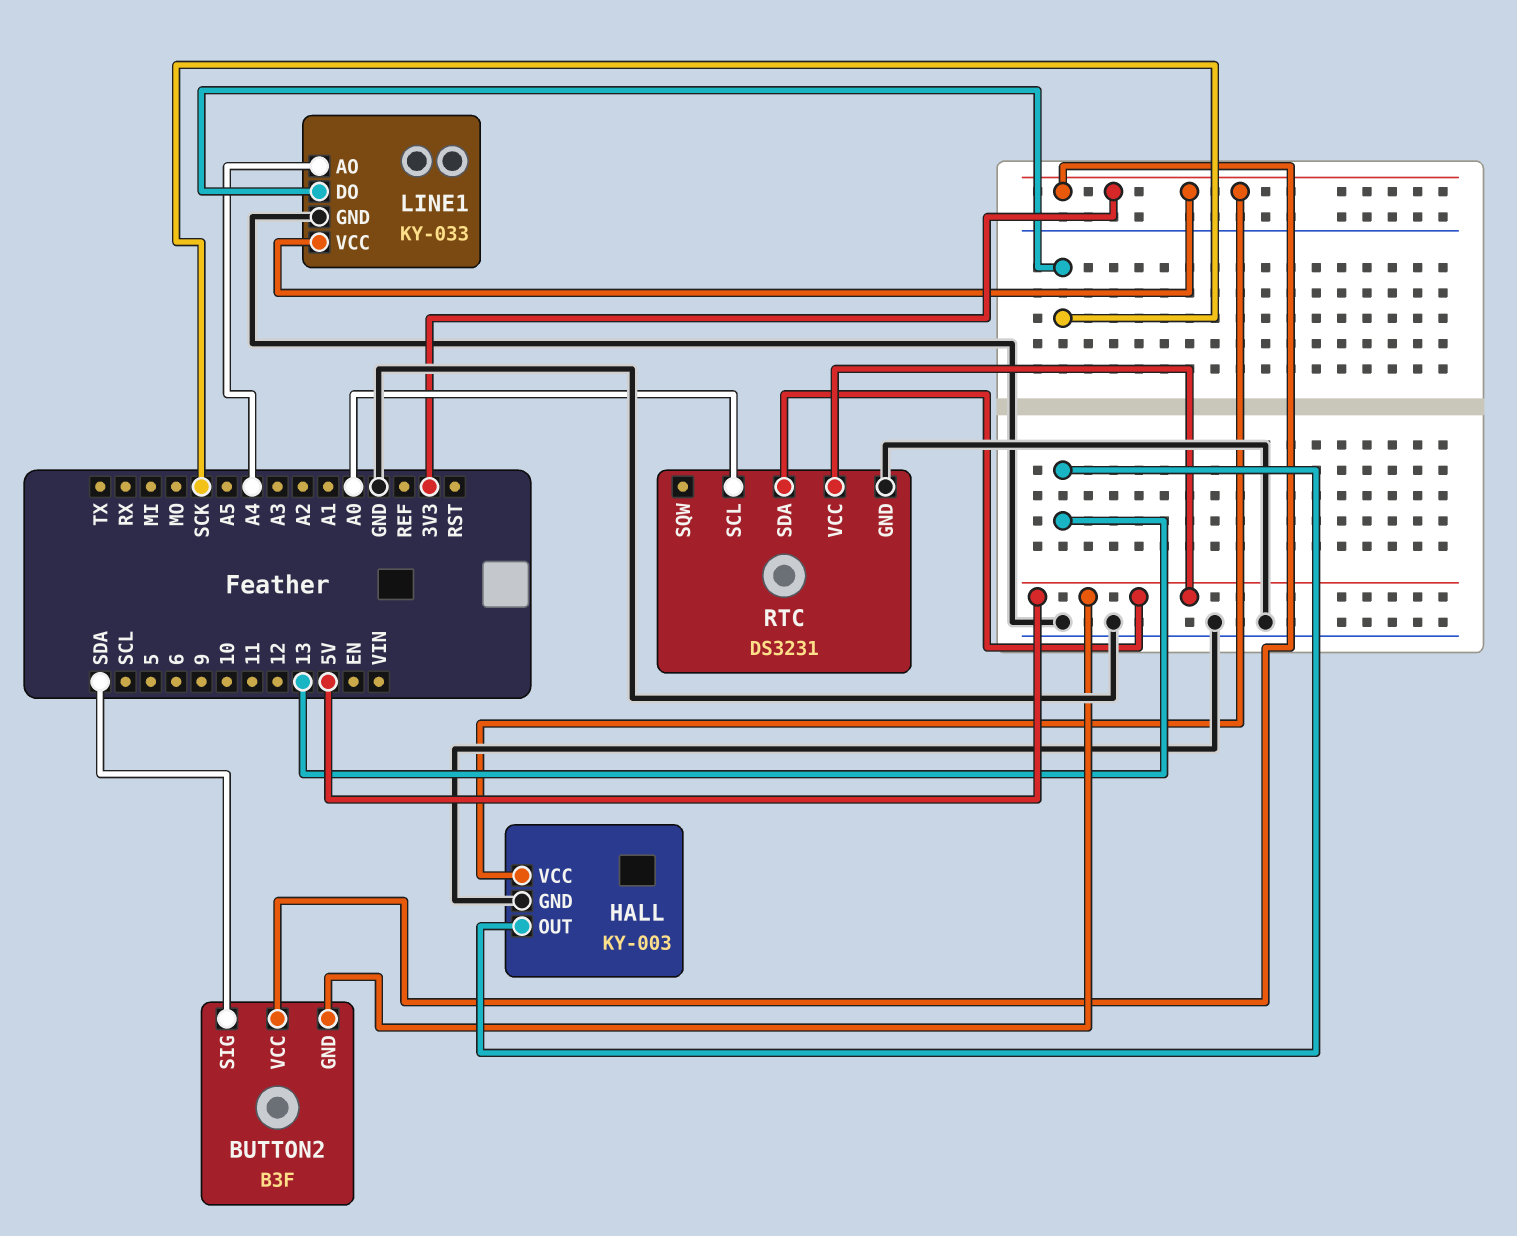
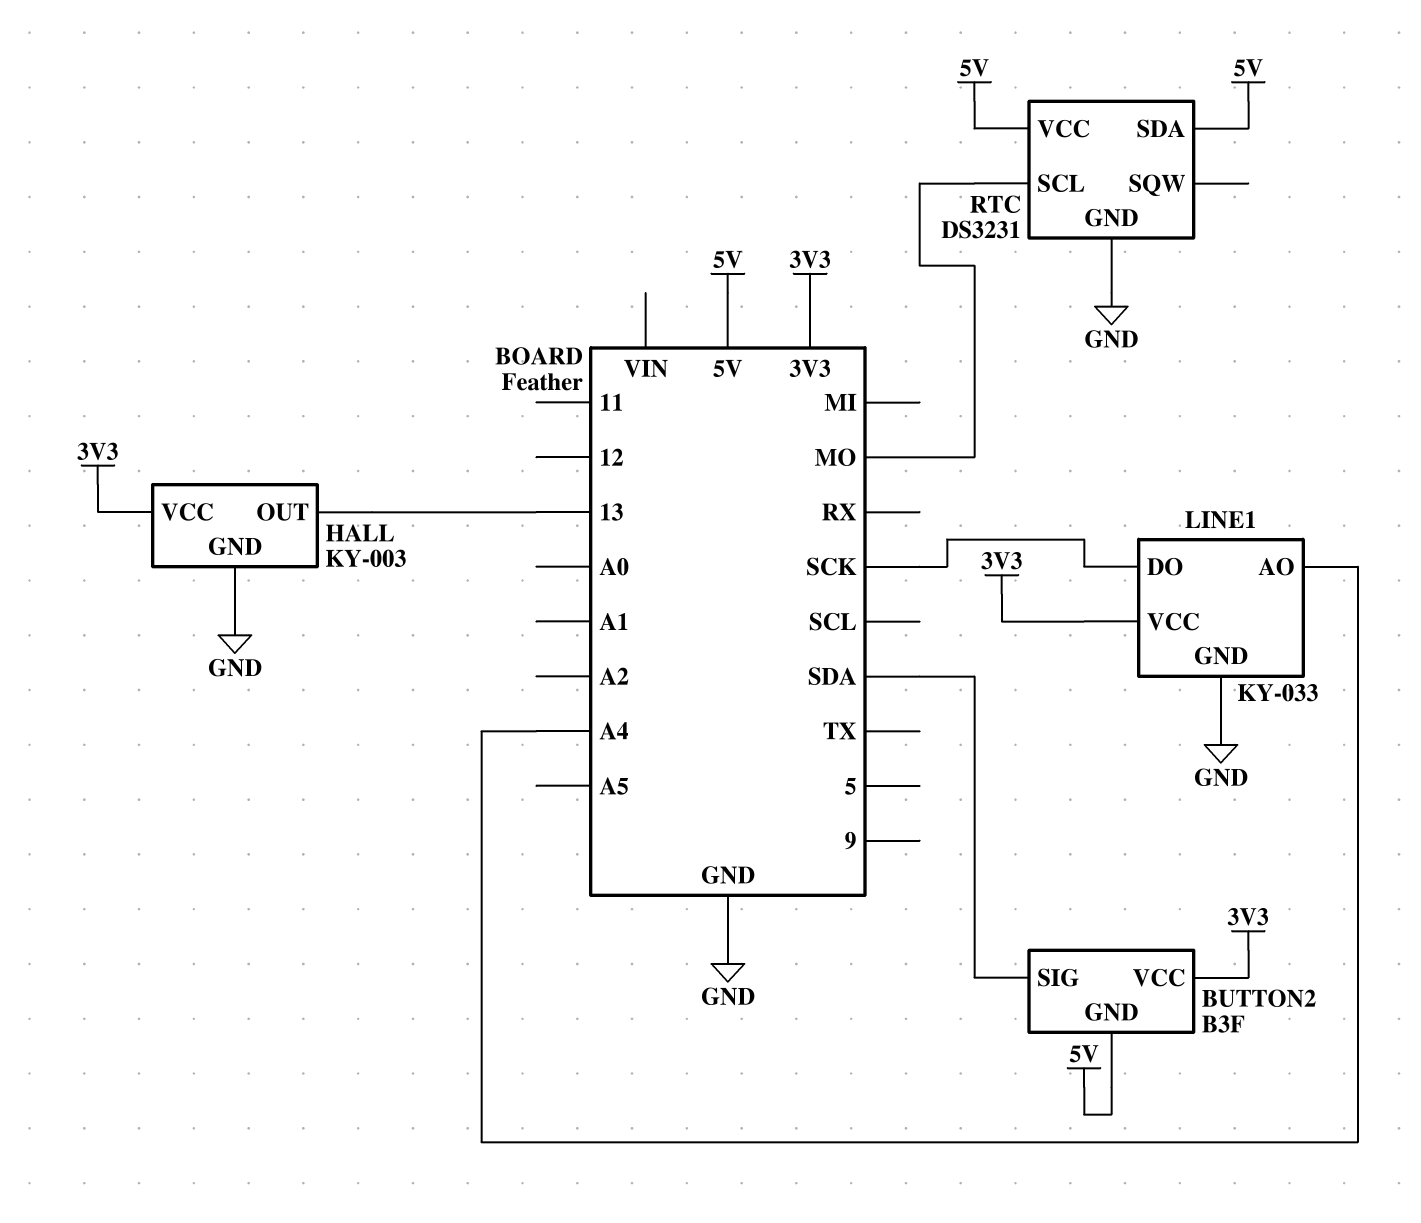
RTC pin SCL: A0 -> MO

